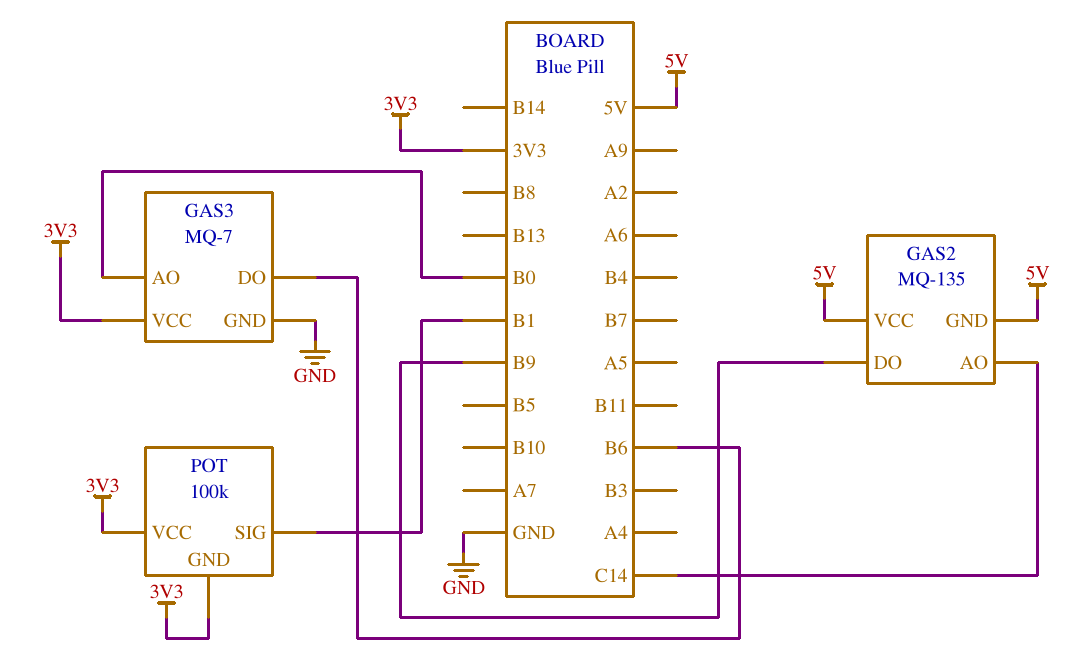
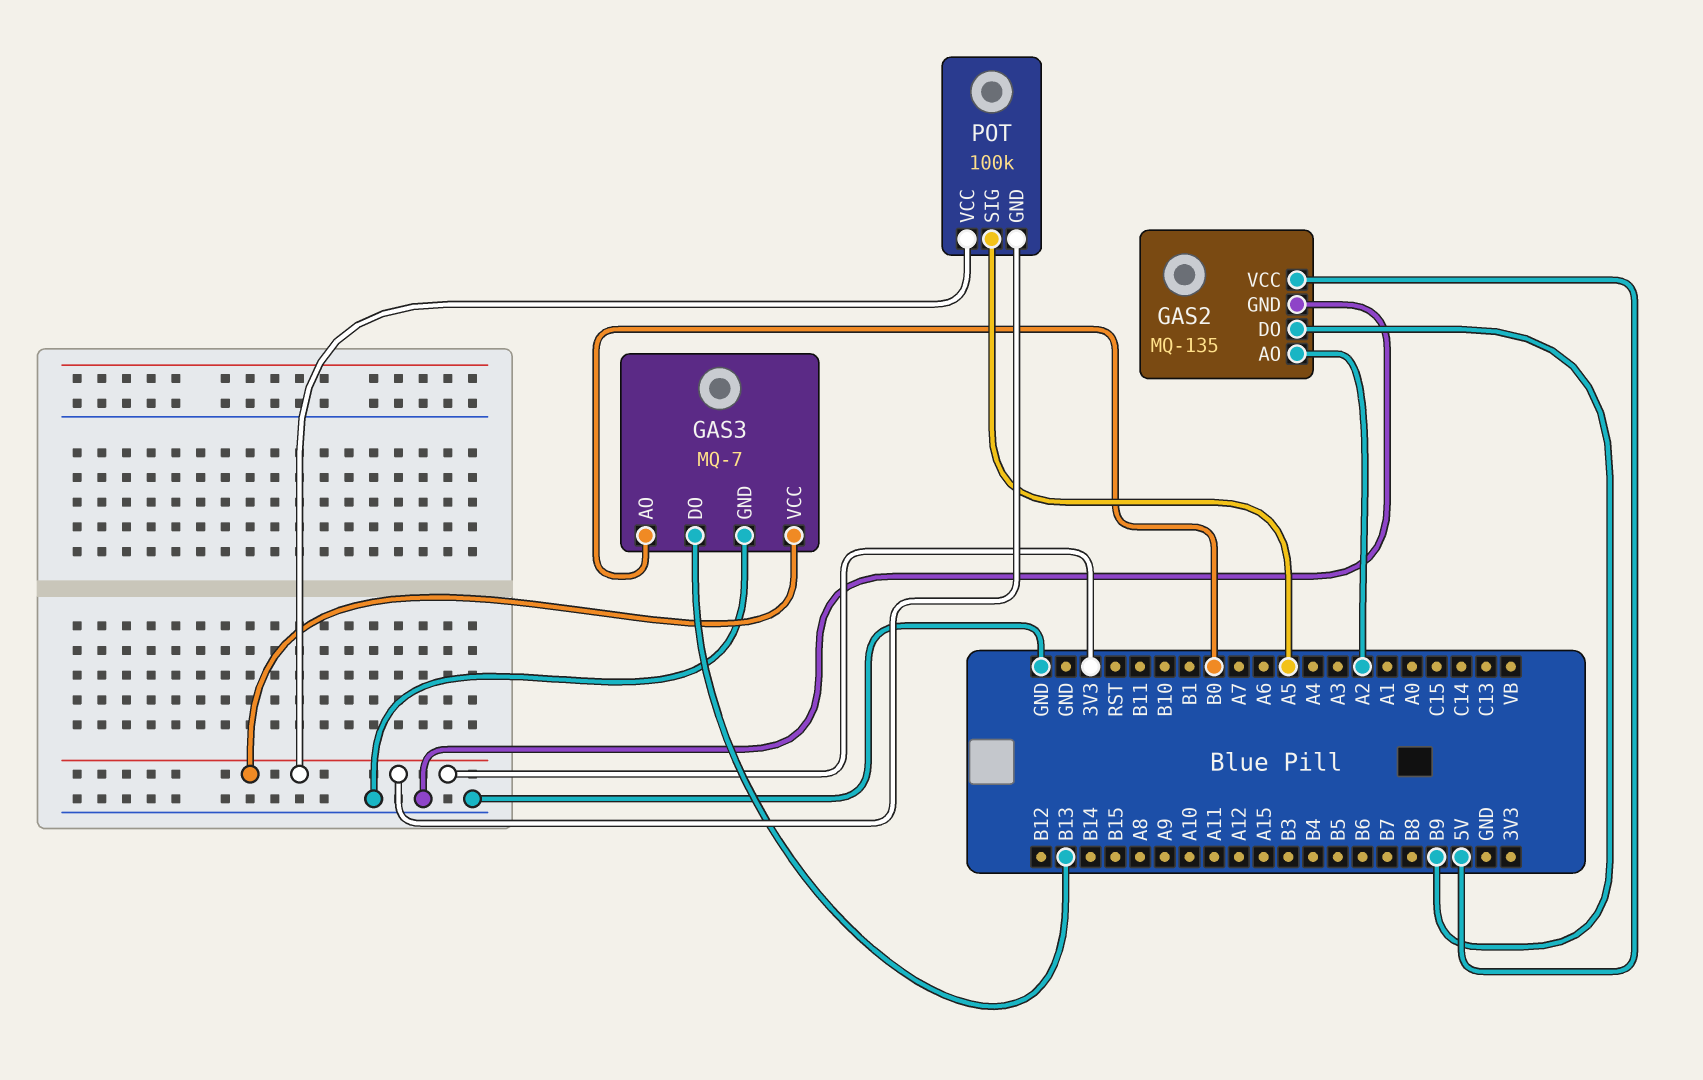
GAS2 pin AO: C14 -> A2
GAS2 pin GND: 5V -> GND
GAS3 pin DO: B6 -> B13
POT pin SIG: B1 -> A5

